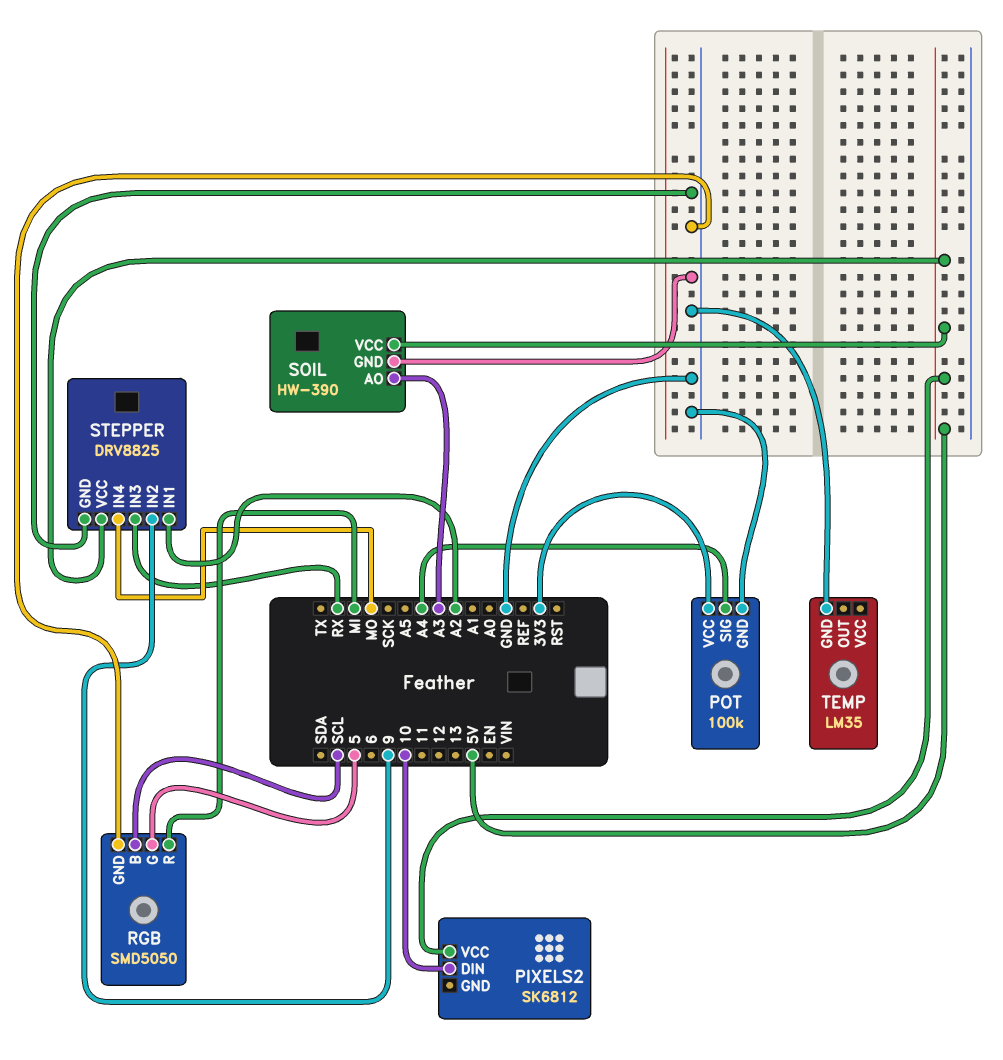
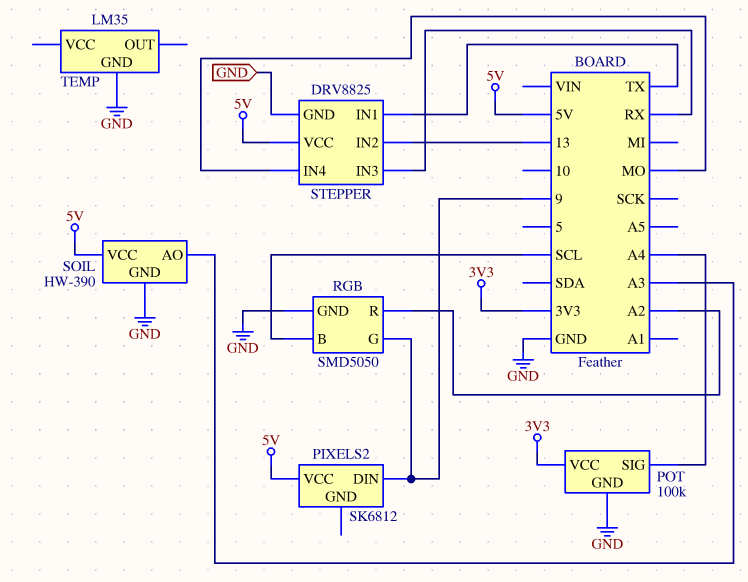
PIXELS2 pin DIN: 10 -> 9
RGB pin G: 5 -> 9
RGB pin R: MI -> A2
STEPPER pin IN1: A2 -> TX
STEPPER pin IN2: 9 -> 13

